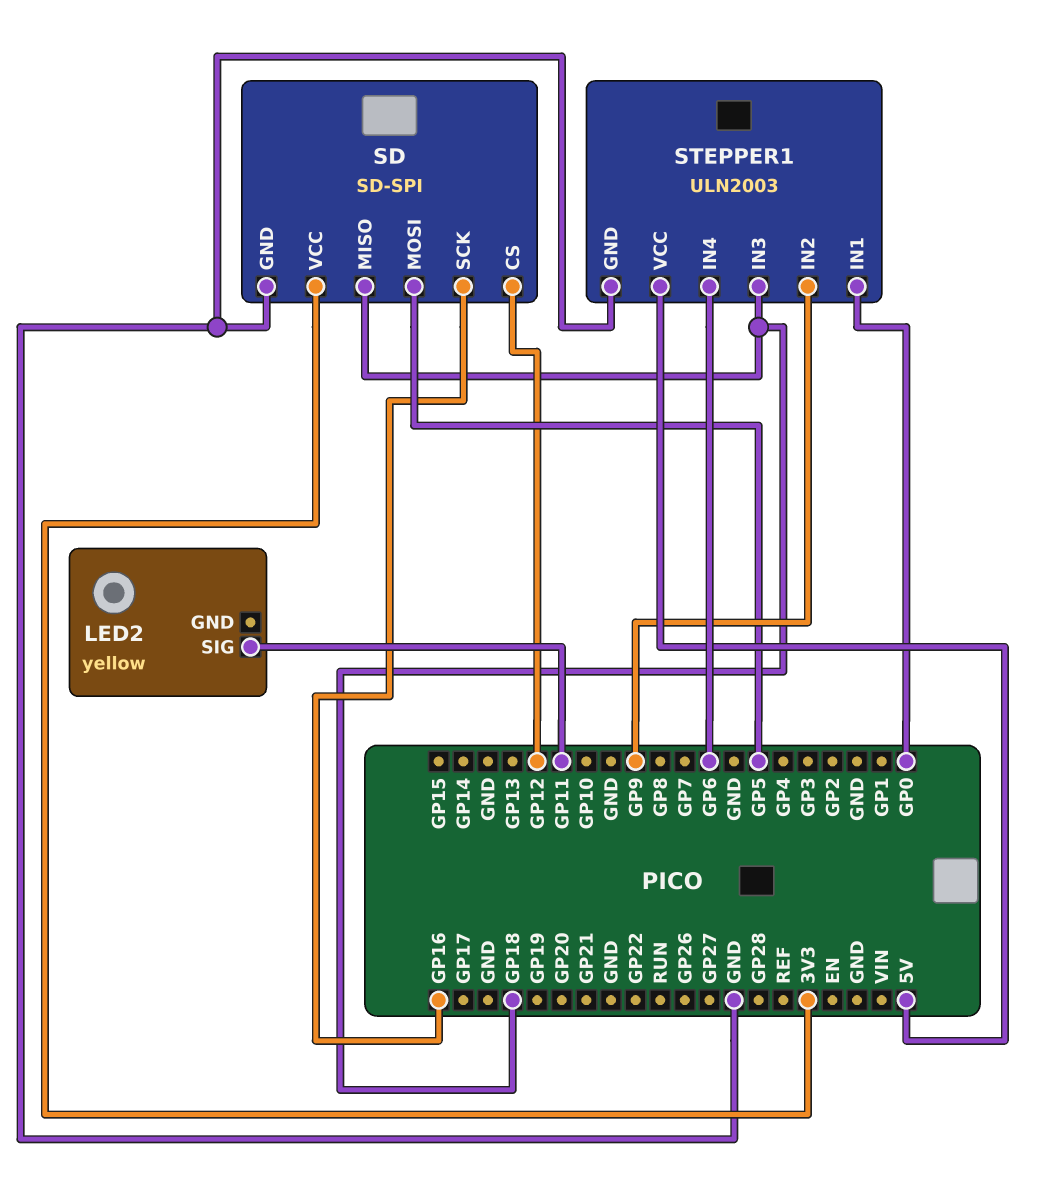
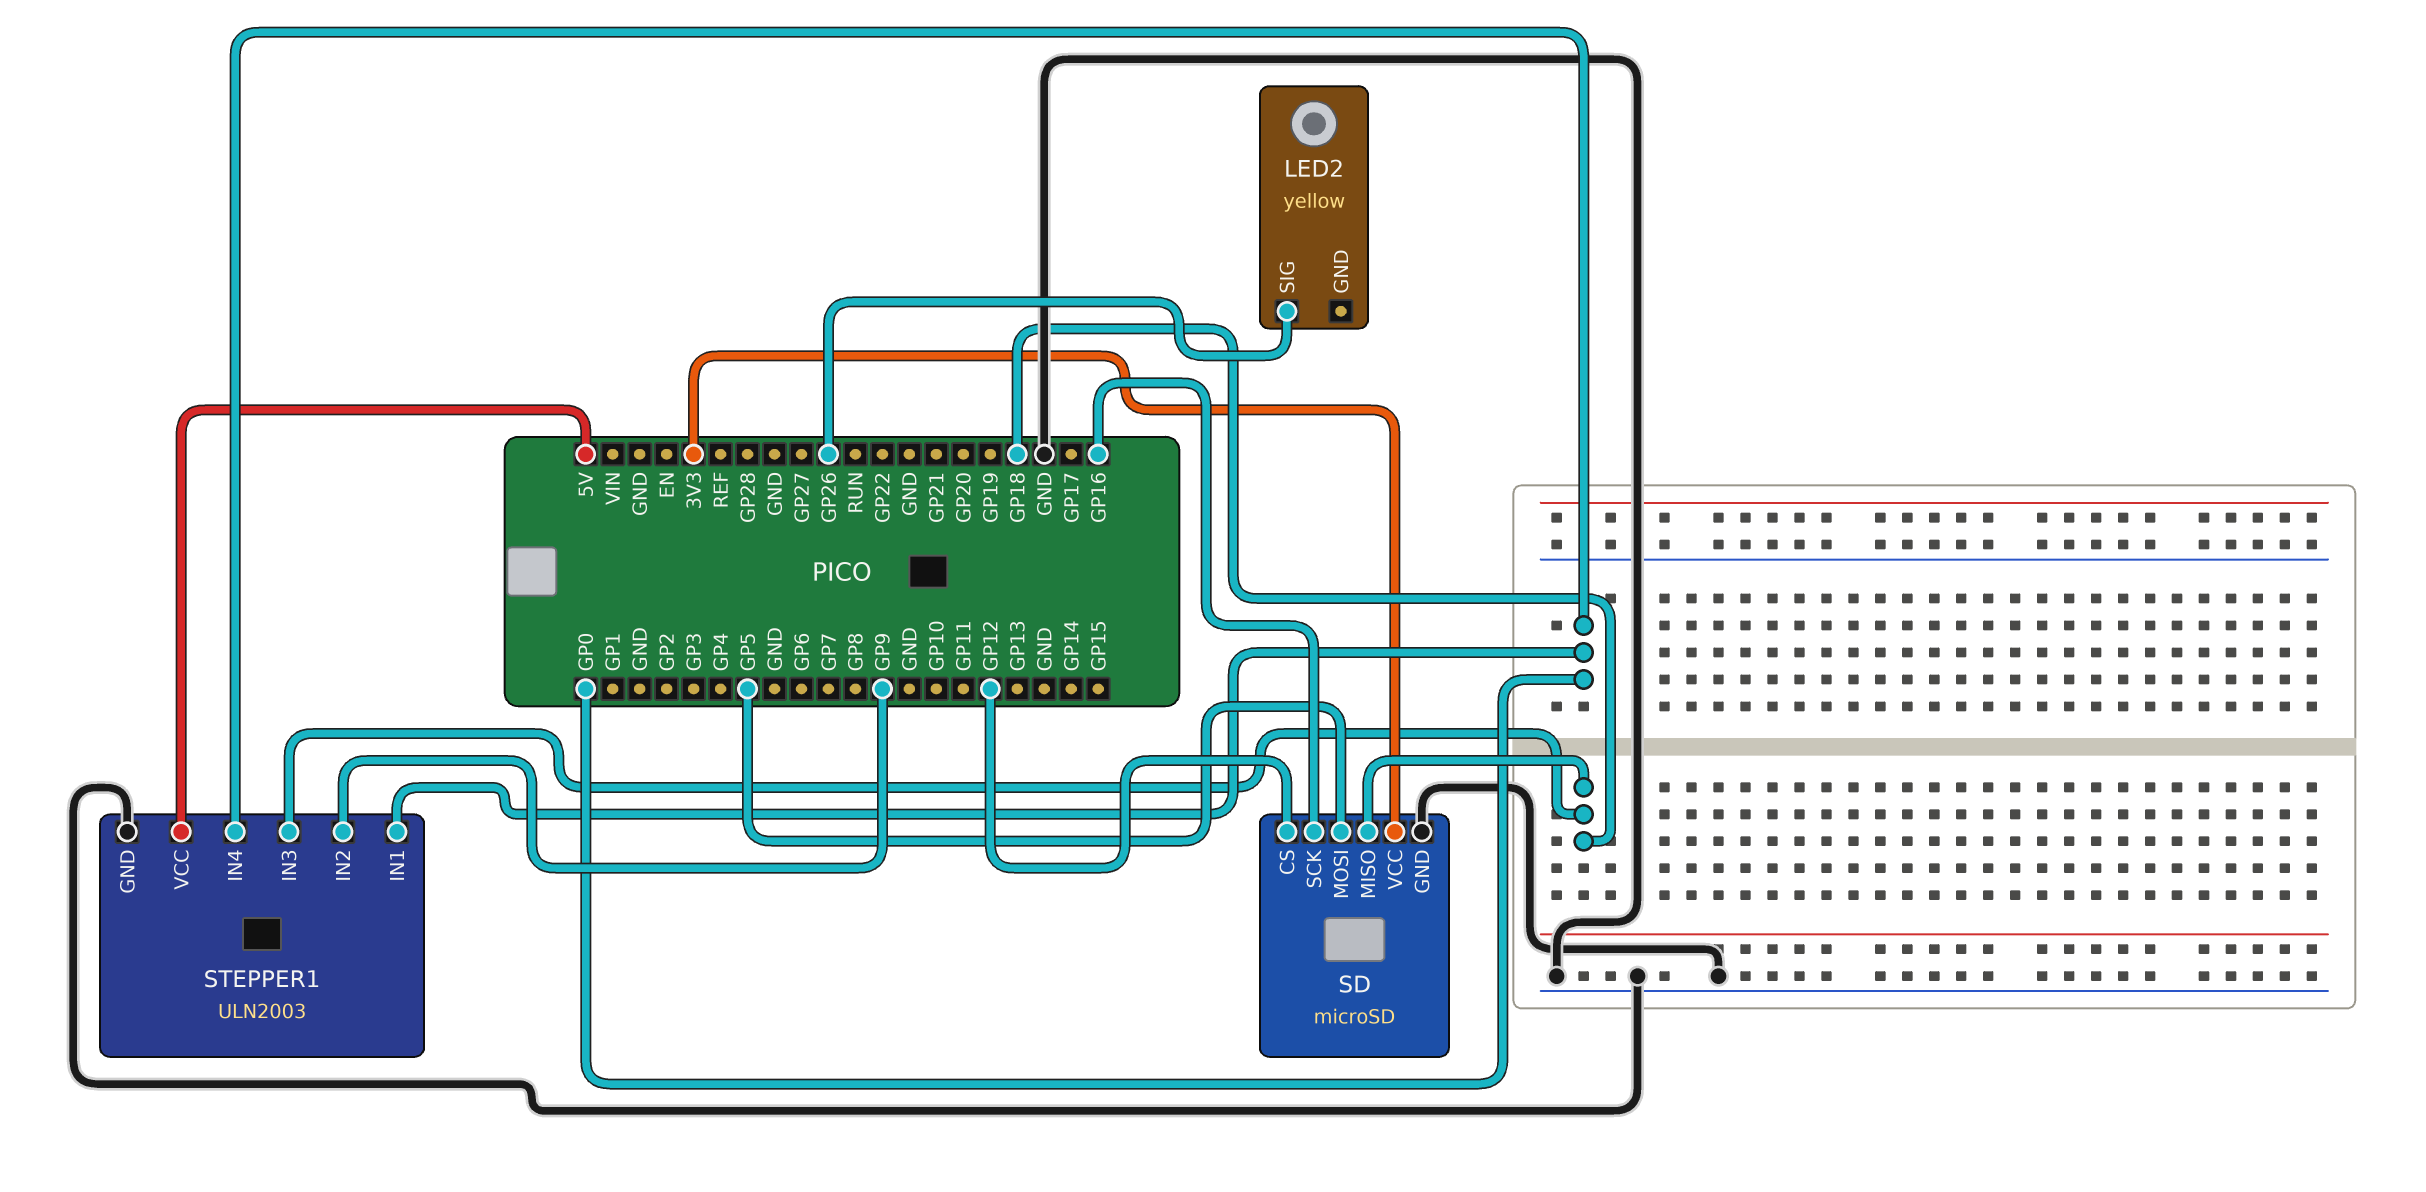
LED2 pin SIG: GP11 -> GP26
SD: SD-SPI -> microSD
STEPPER1 pin IN4: GP6 -> GP0

